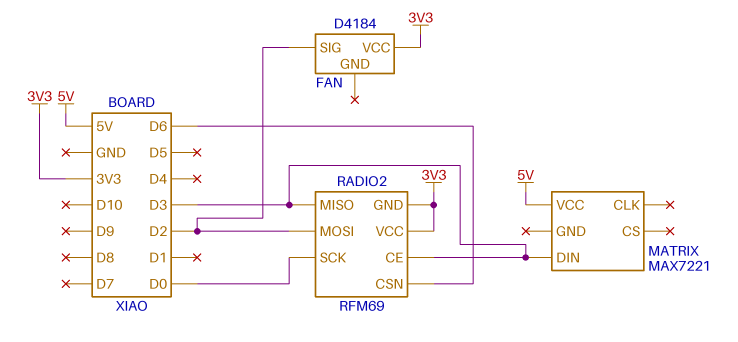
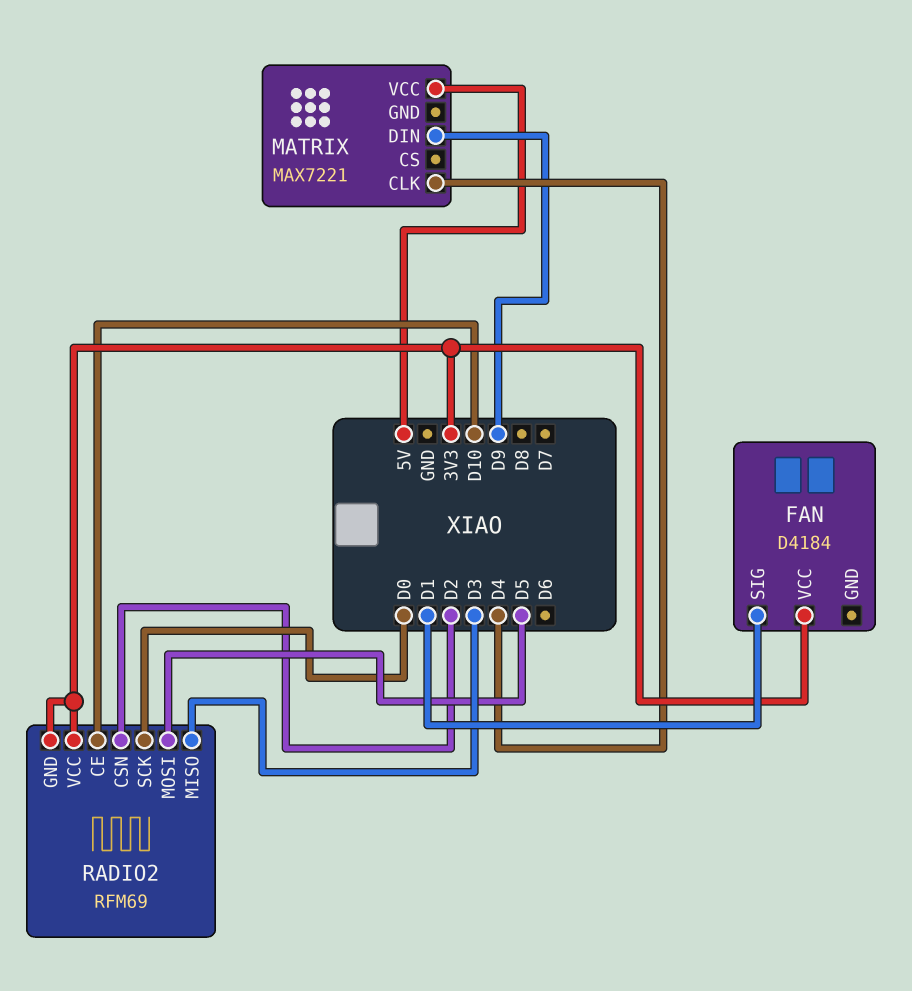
FAN pin SIG: D2 -> D1
MATRIX pin CLK: none -> D4
MATRIX pin DIN: D3 -> D9
RADIO2 pin CE: D3 -> D10
RADIO2 pin CSN: D6 -> D2
RADIO2 pin MOSI: D2 -> D5

